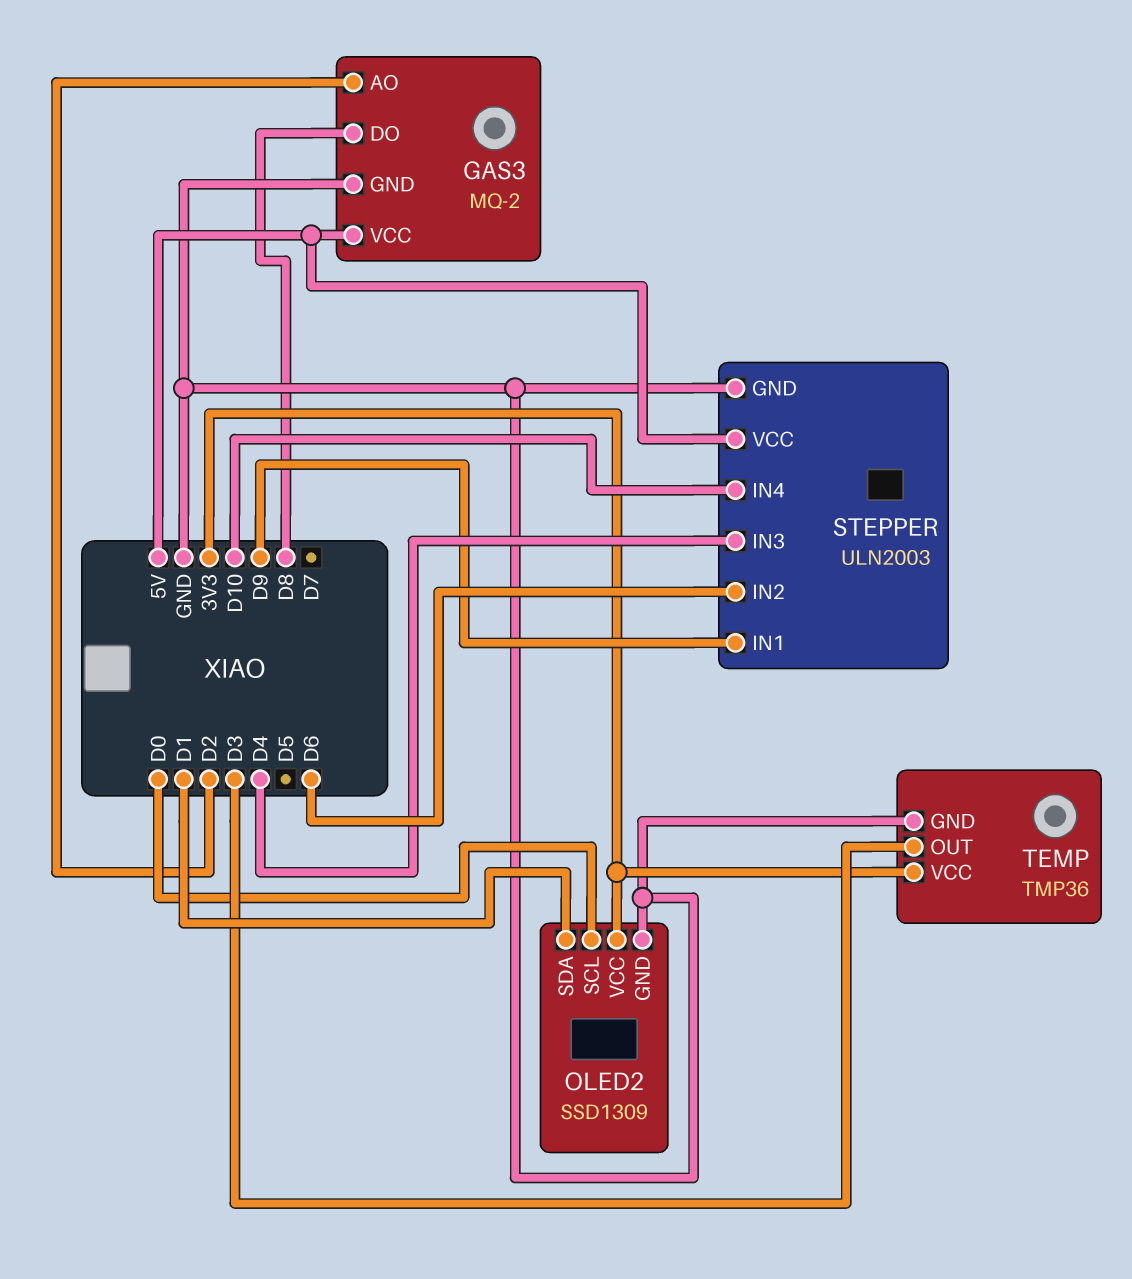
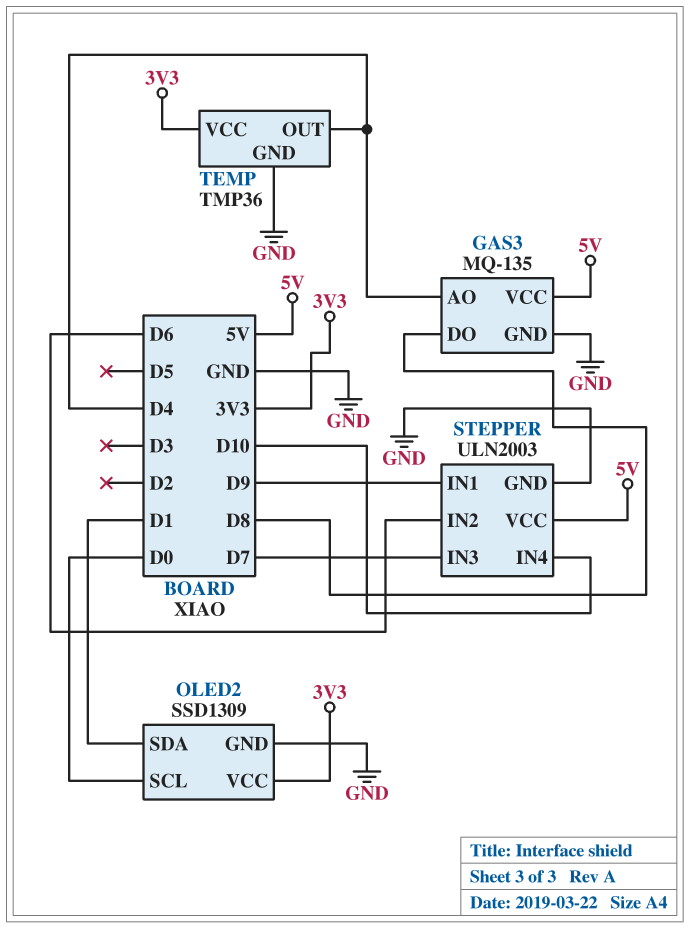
GAS3: MQ-2 -> MQ-135
GAS3 pin AO: D2 -> D4
STEPPER pin IN3: D4 -> D7
TEMP pin OUT: D3 -> D4

